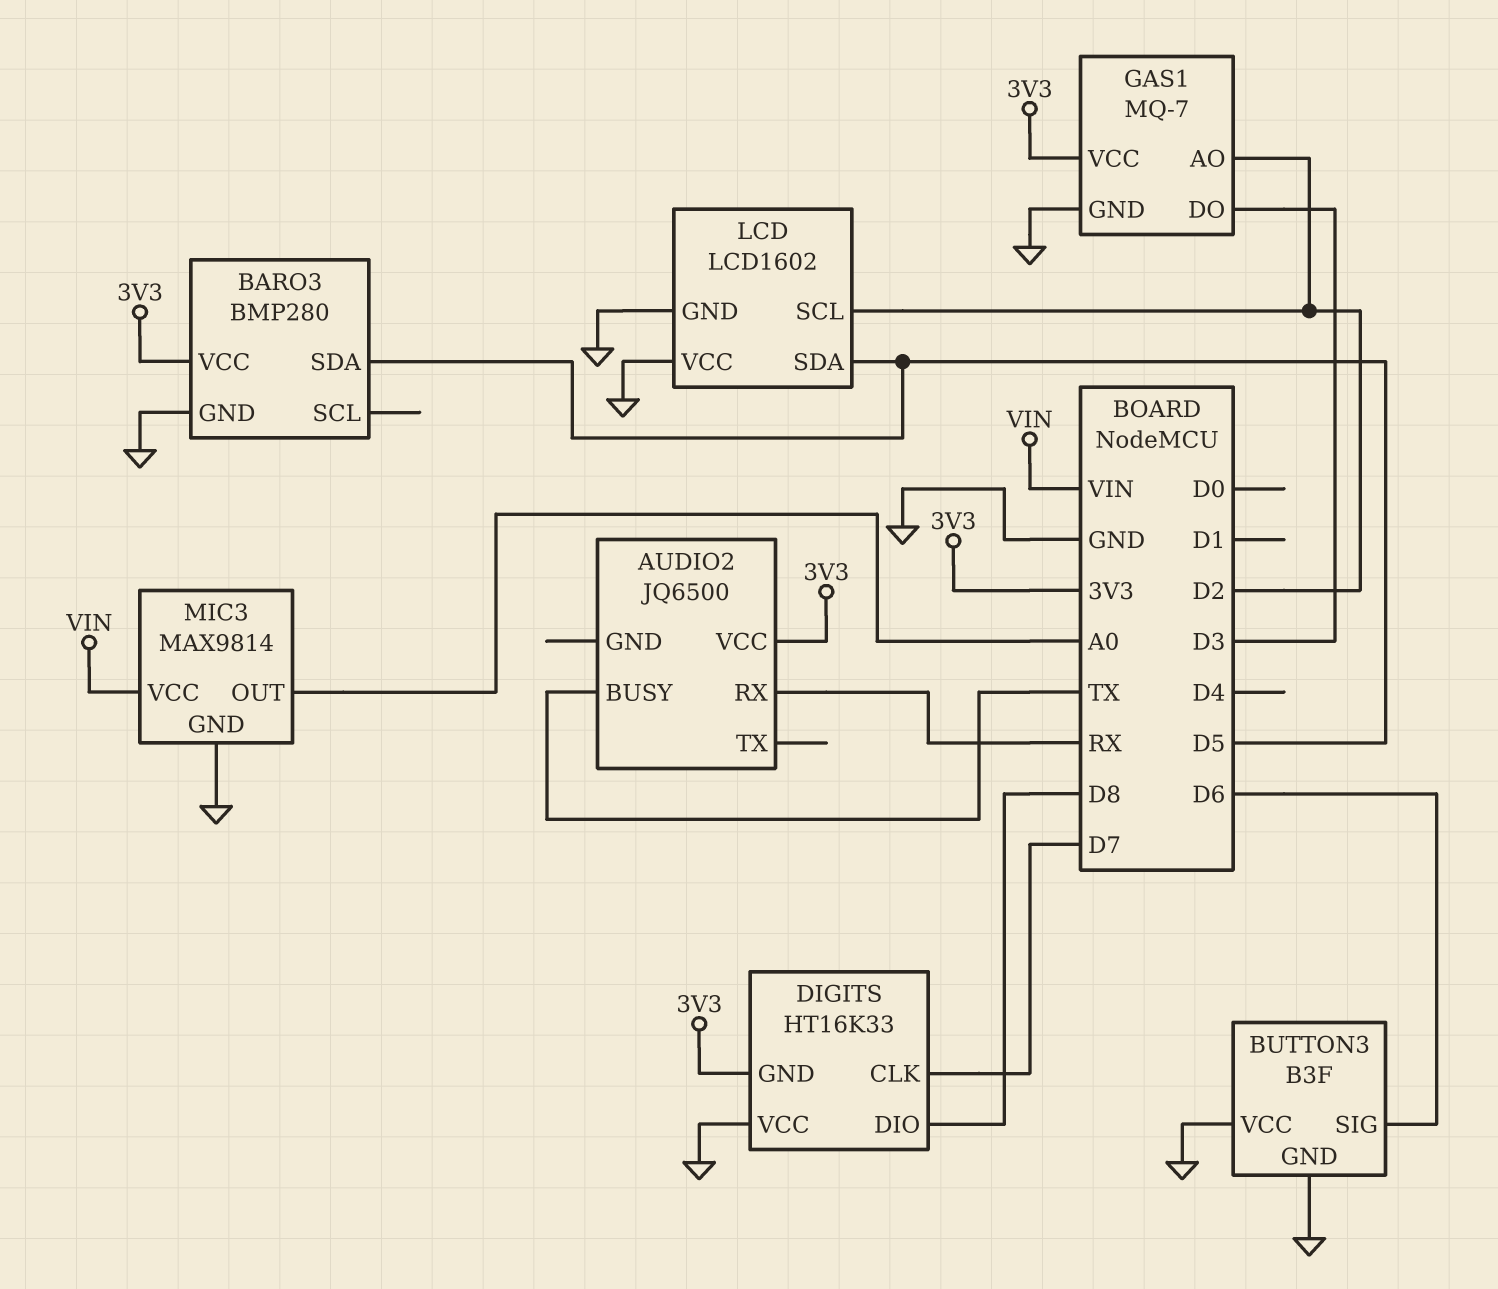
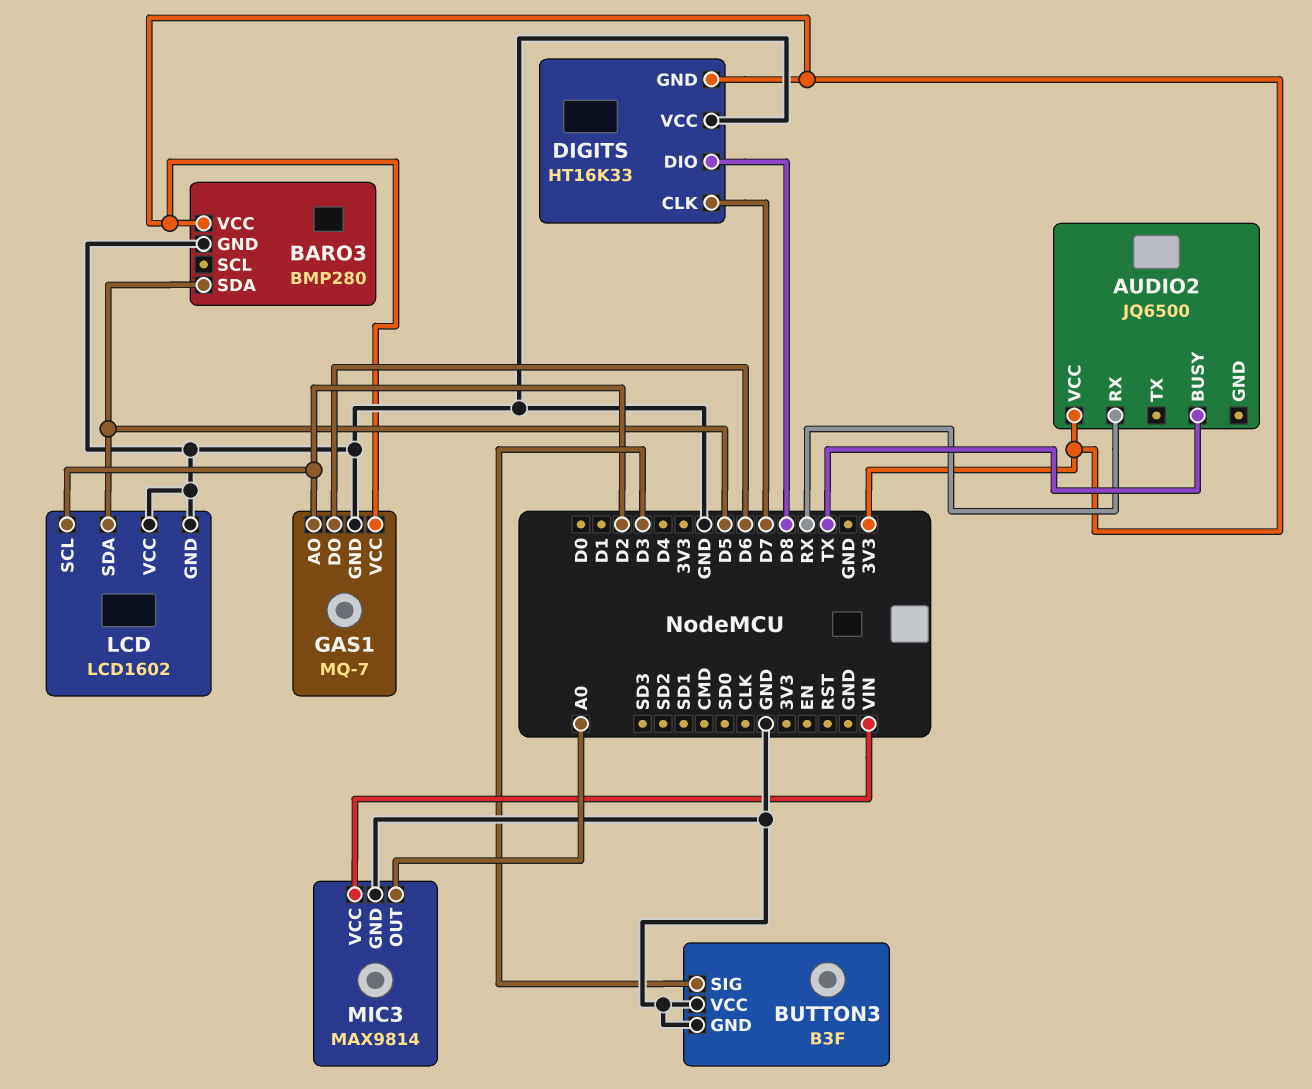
BUTTON3 pin SIG: D6 -> D3
GAS1 pin DO: D3 -> D6

